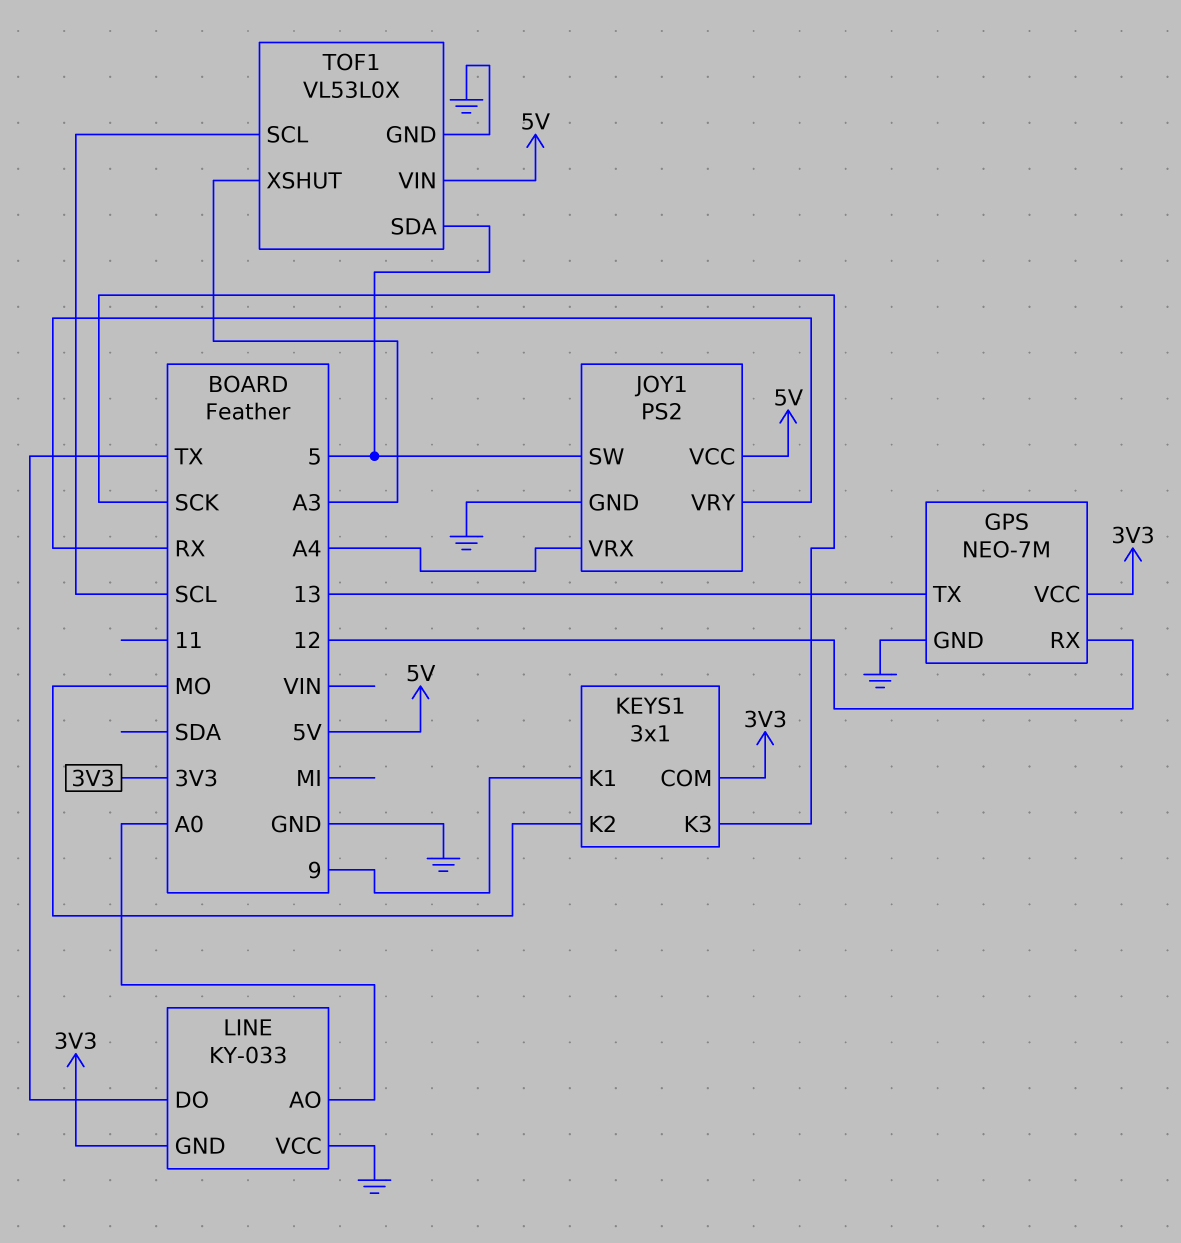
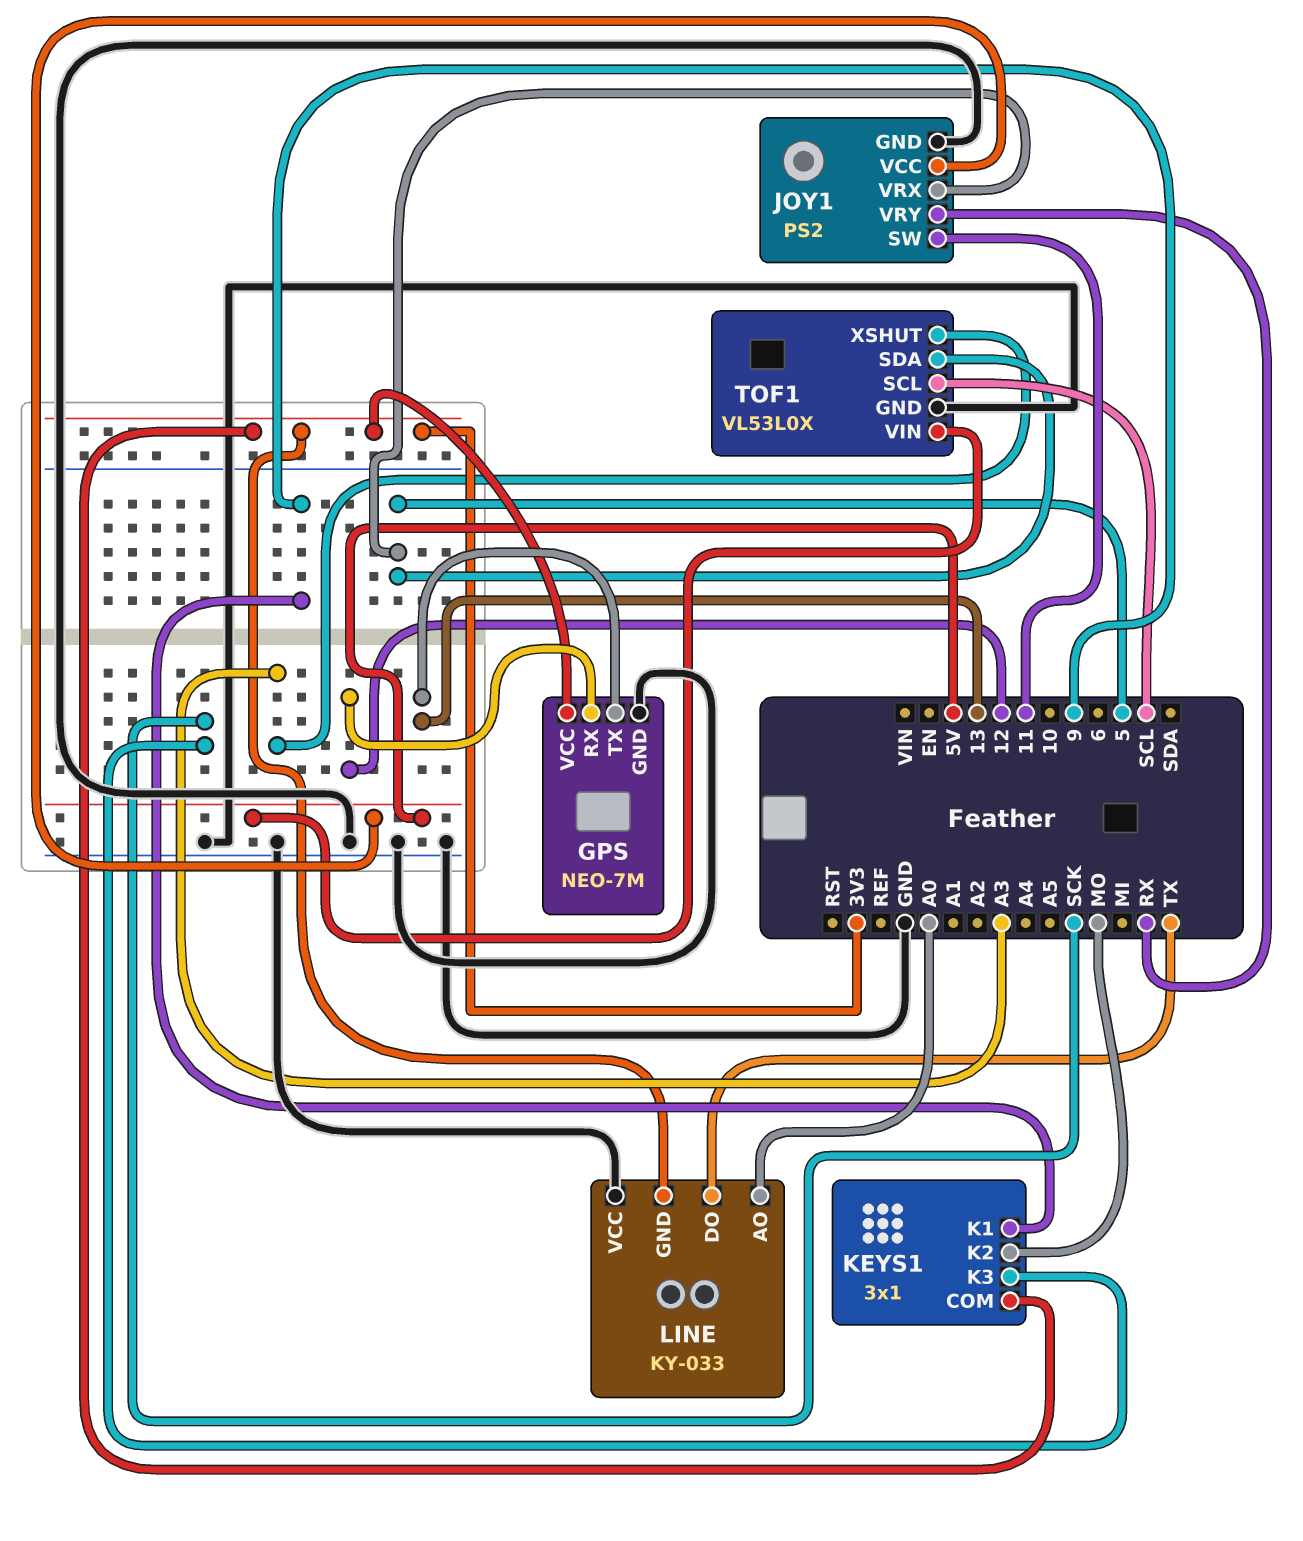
JOY1 pin SW: 5 -> 11
JOY1 pin VRX: A4 -> 5

